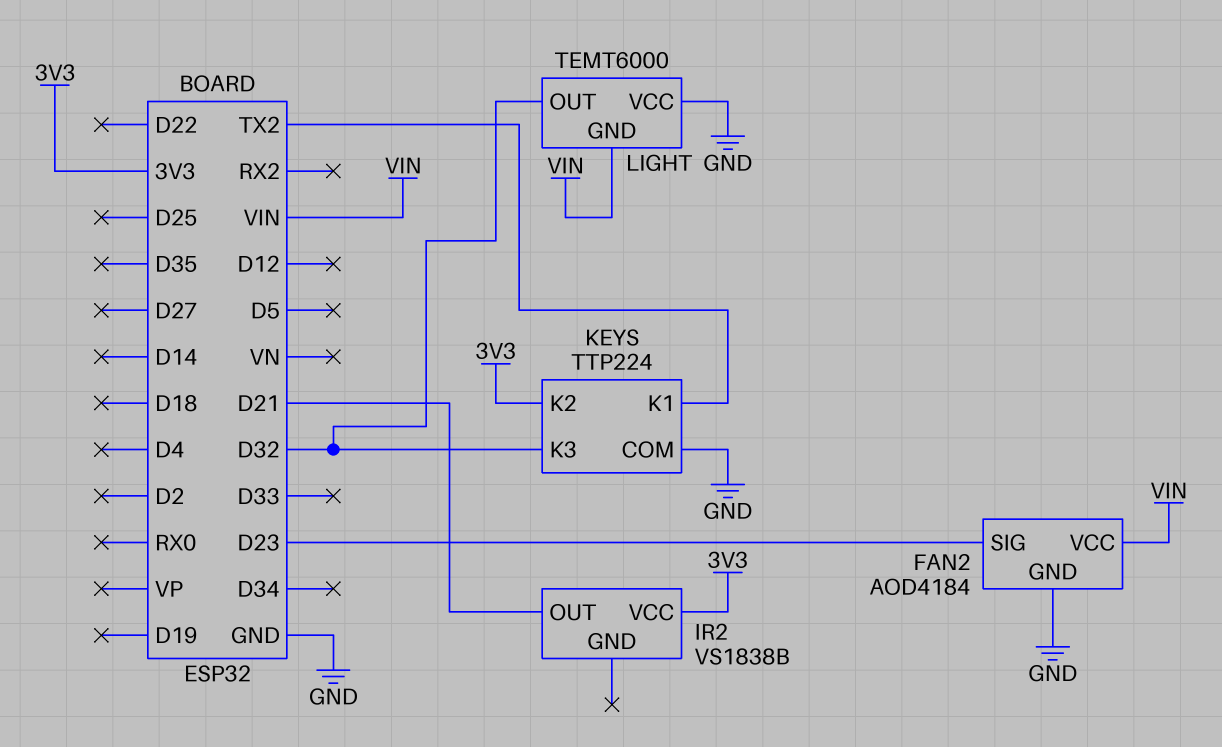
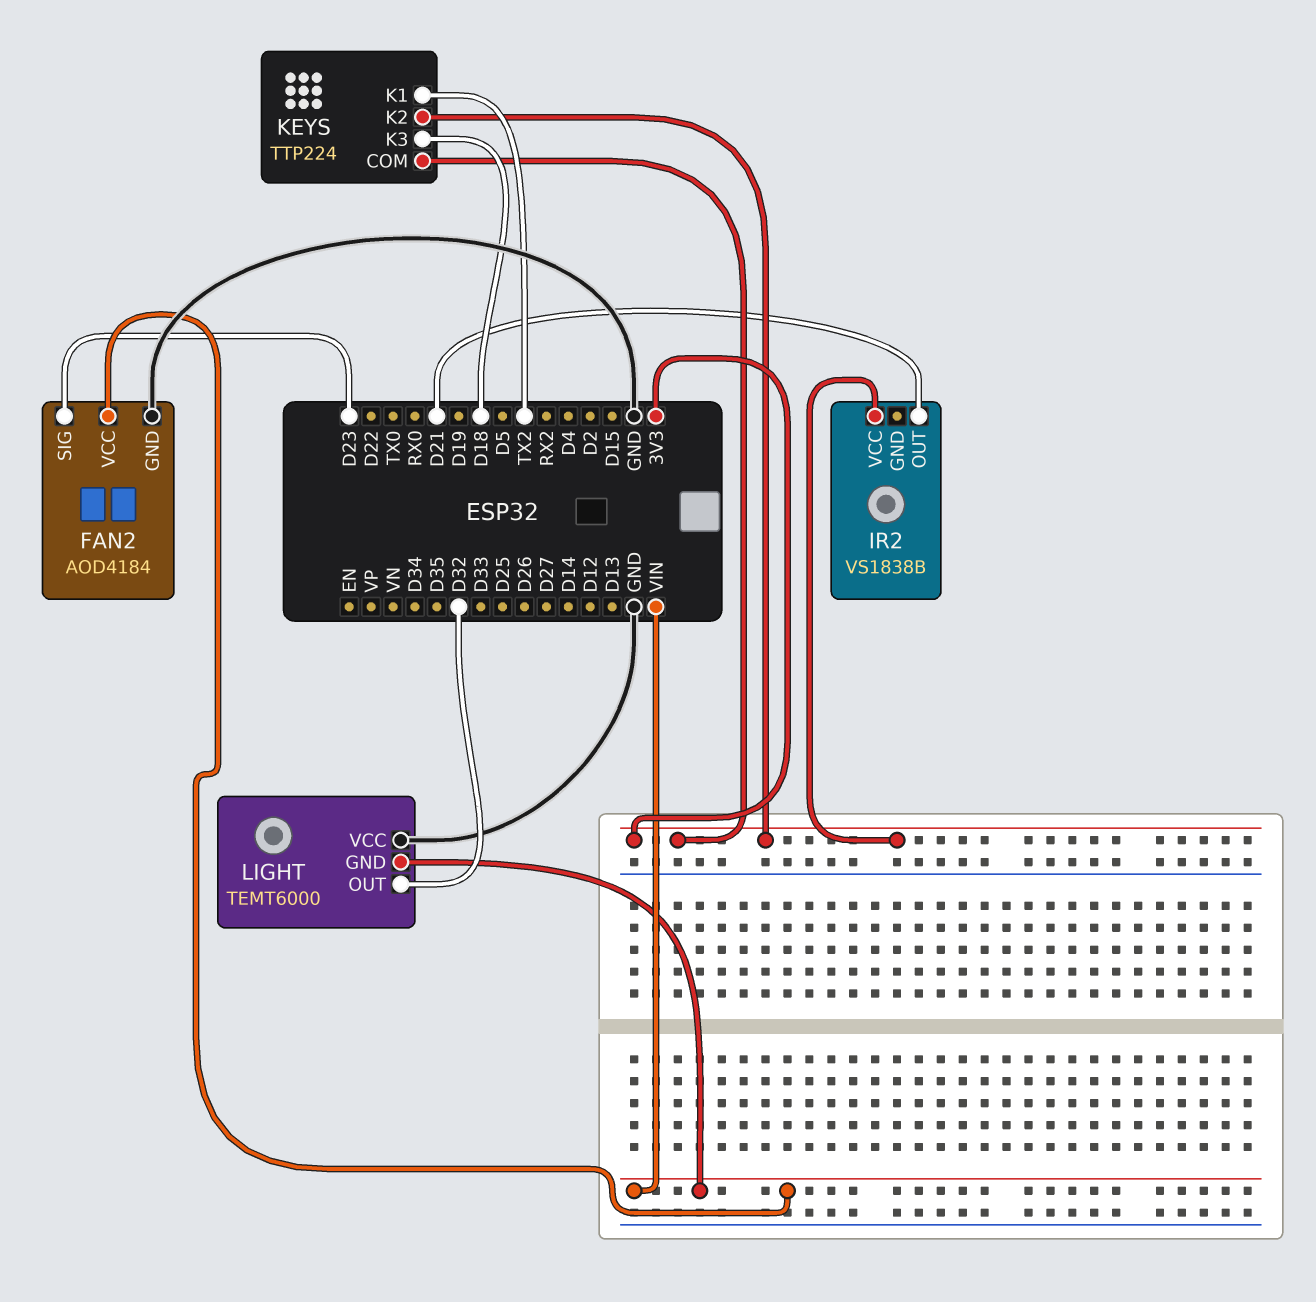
KEYS pin COM: GND -> 3V3
KEYS pin K3: D32 -> D18

